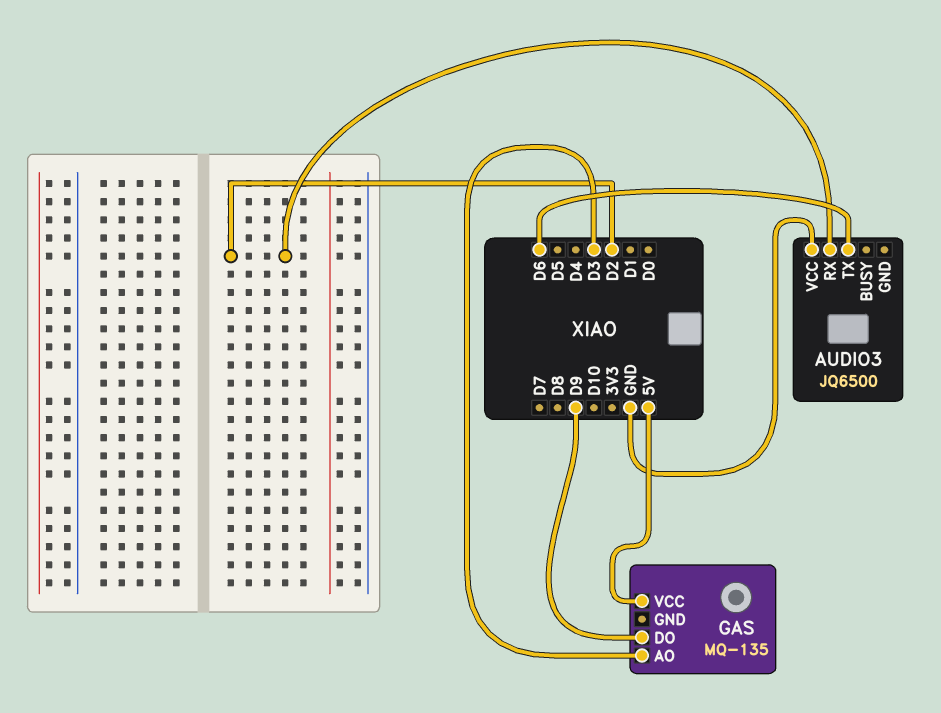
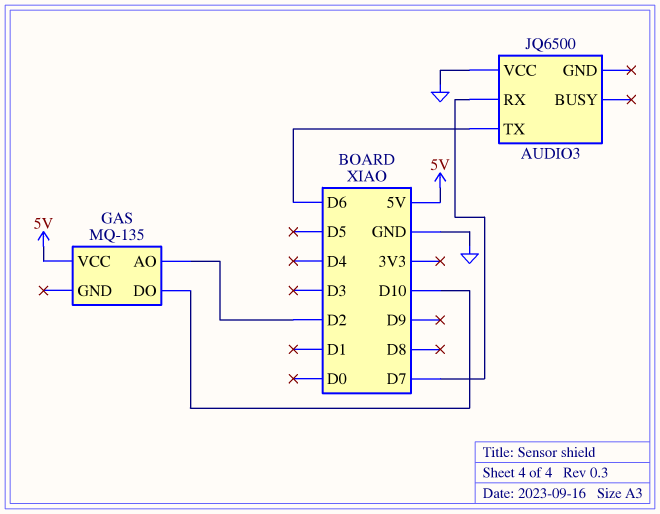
AUDIO3 pin RX: D2 -> D7
GAS pin AO: D3 -> D2
GAS pin DO: D9 -> D10

